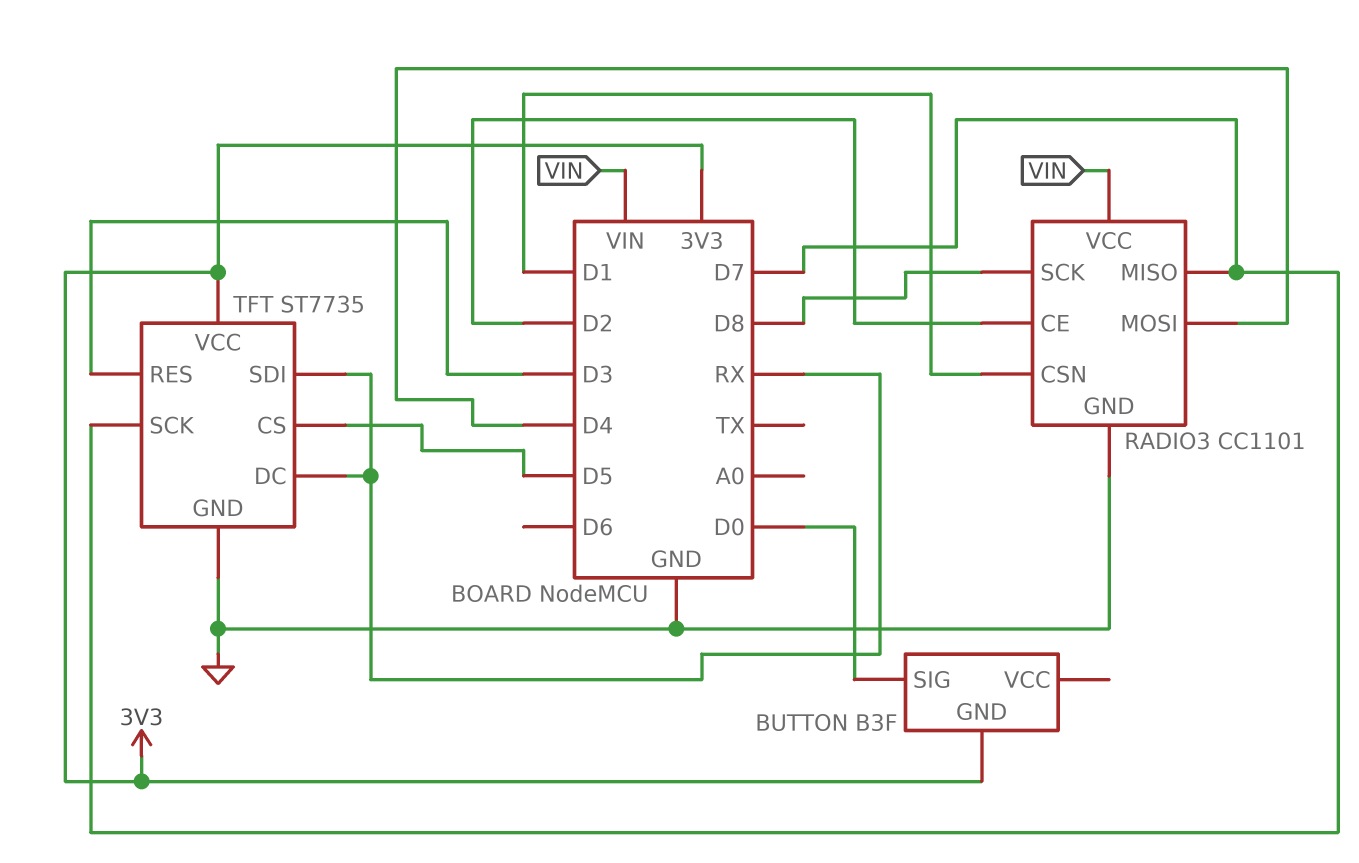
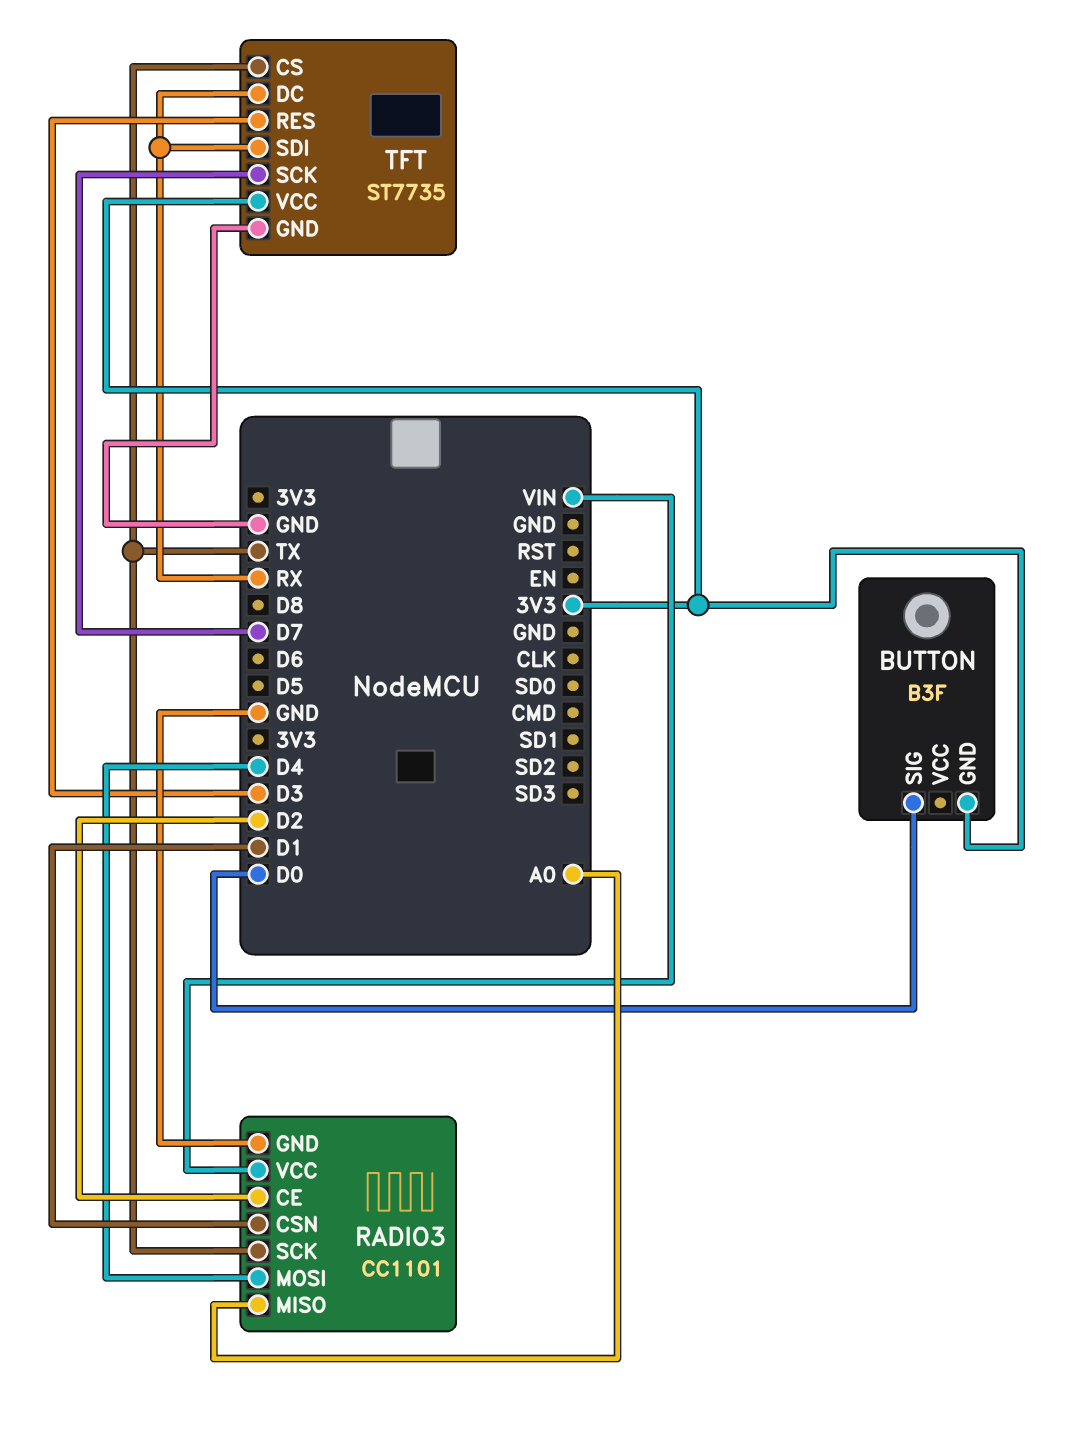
RADIO3 pin MISO: D7 -> A0
RADIO3 pin SCK: D8 -> TX
TFT pin CS: D5 -> TX

